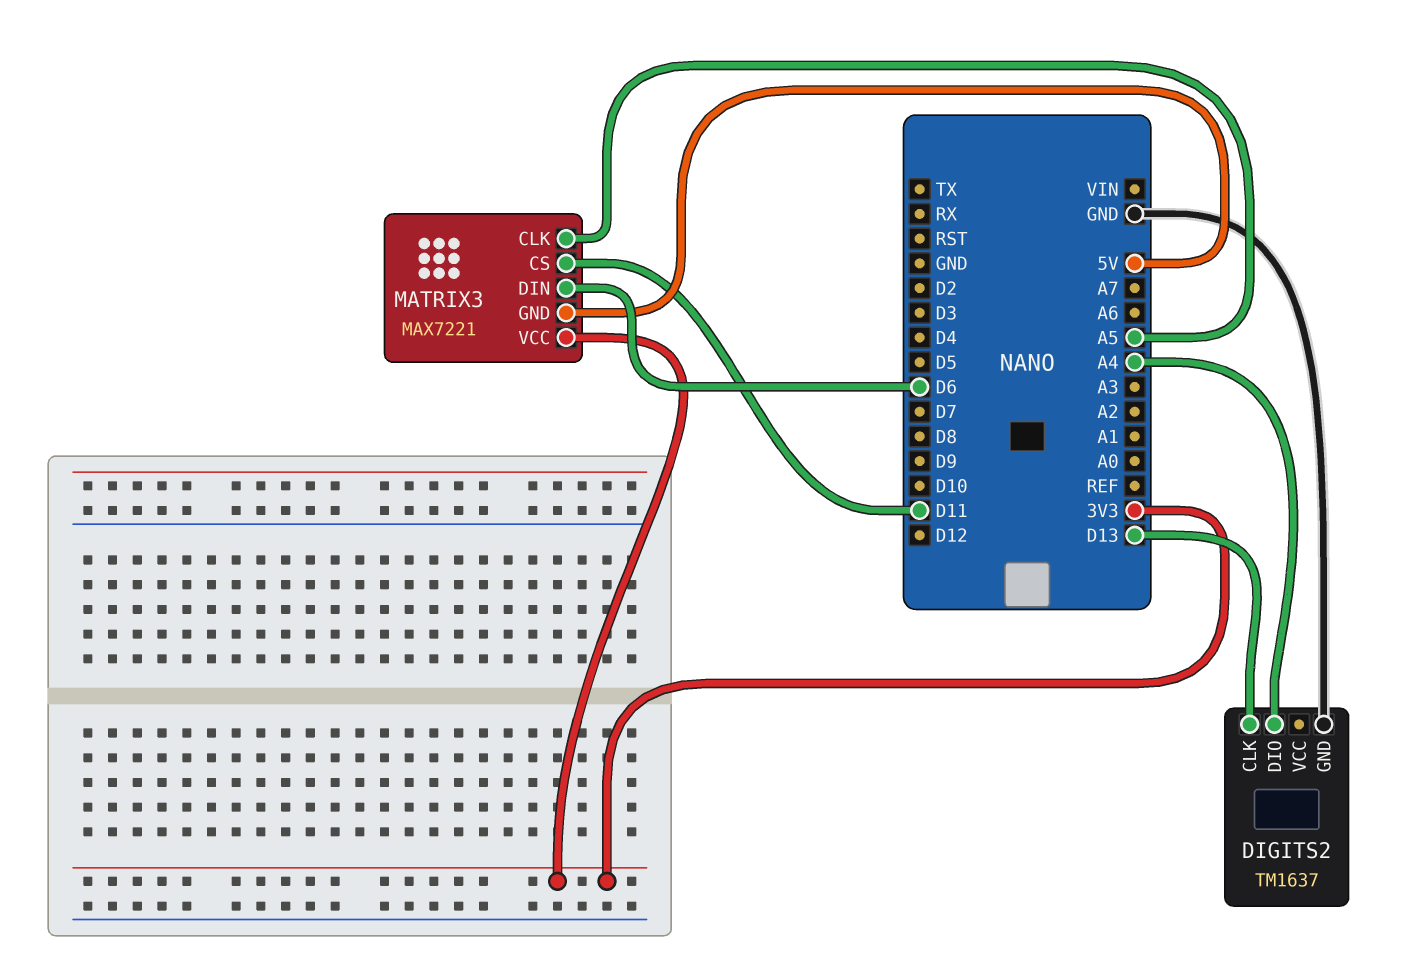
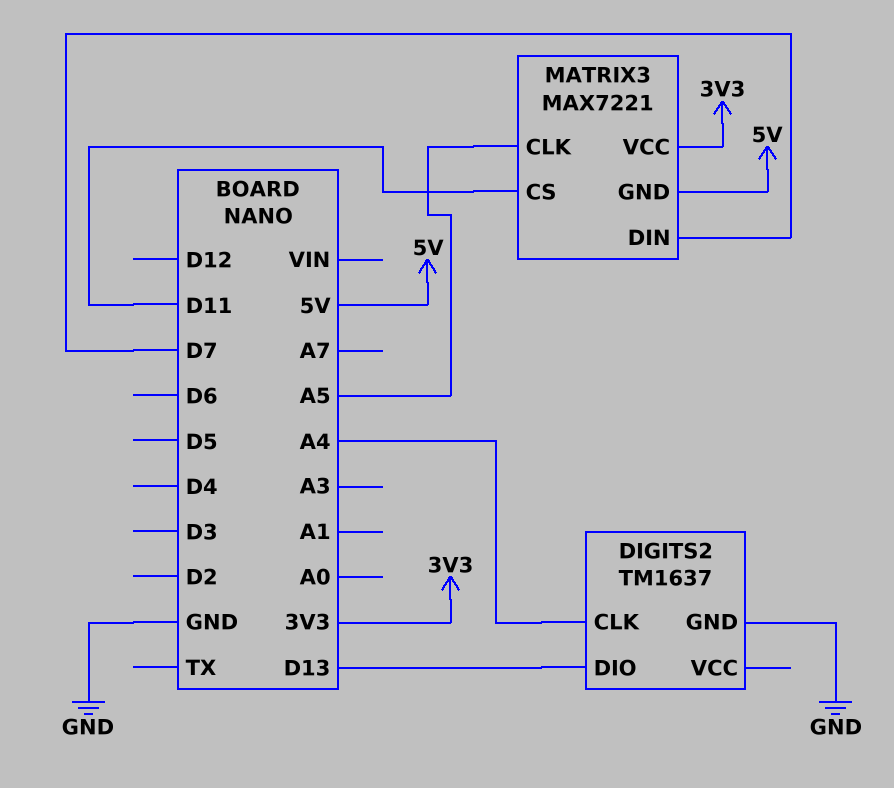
DIGITS2 pin CLK: D13 -> A4
DIGITS2 pin DIO: A4 -> D13
MATRIX3 pin DIN: D6 -> D7

